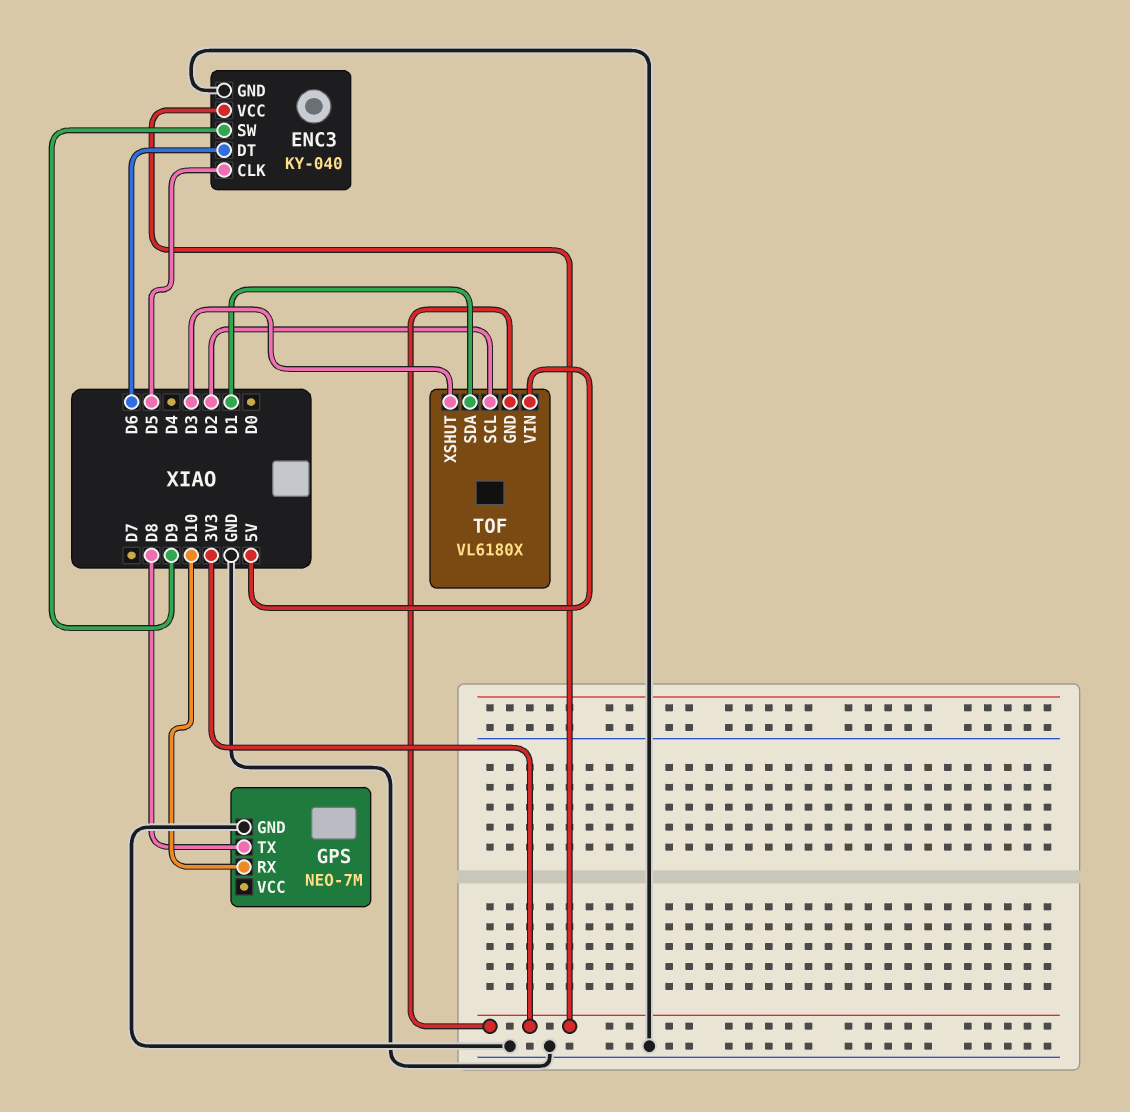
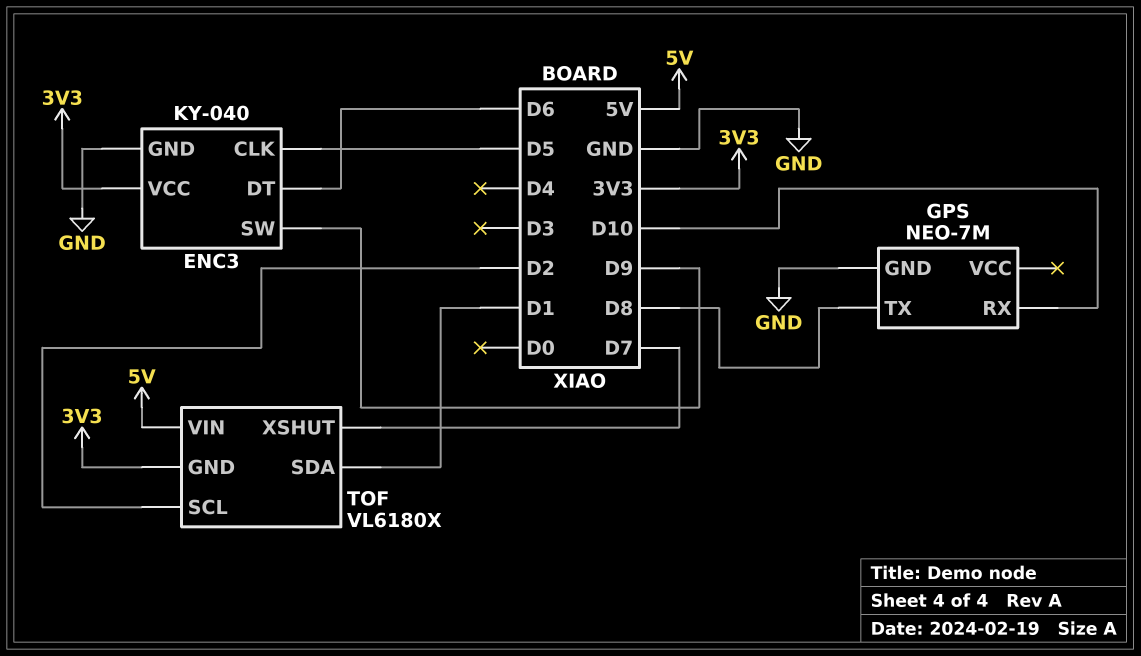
TOF pin XSHUT: D3 -> D7

